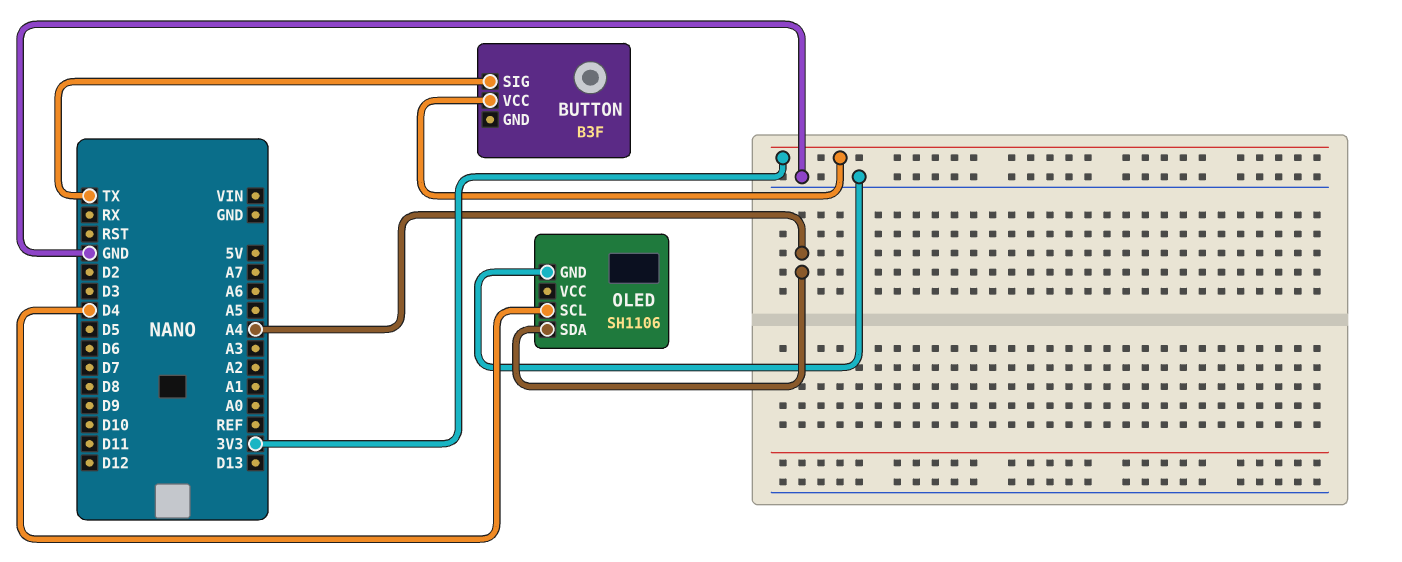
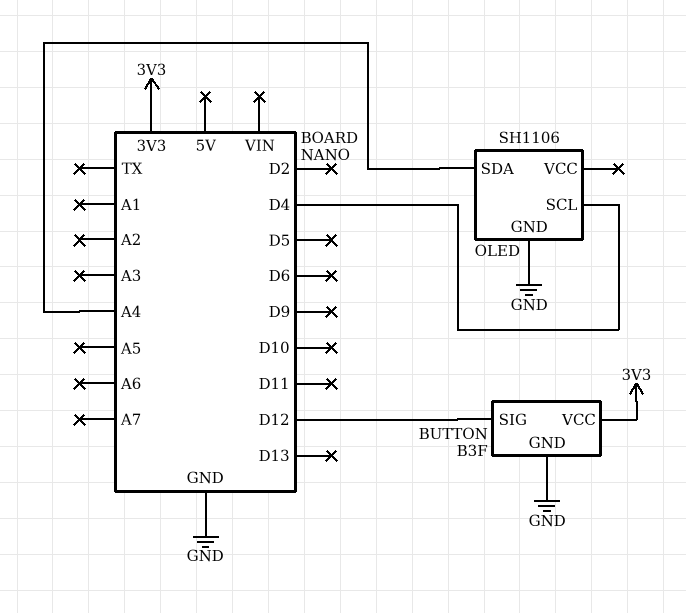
BUTTON pin GND: none -> GND
BUTTON pin SIG: TX -> D12

